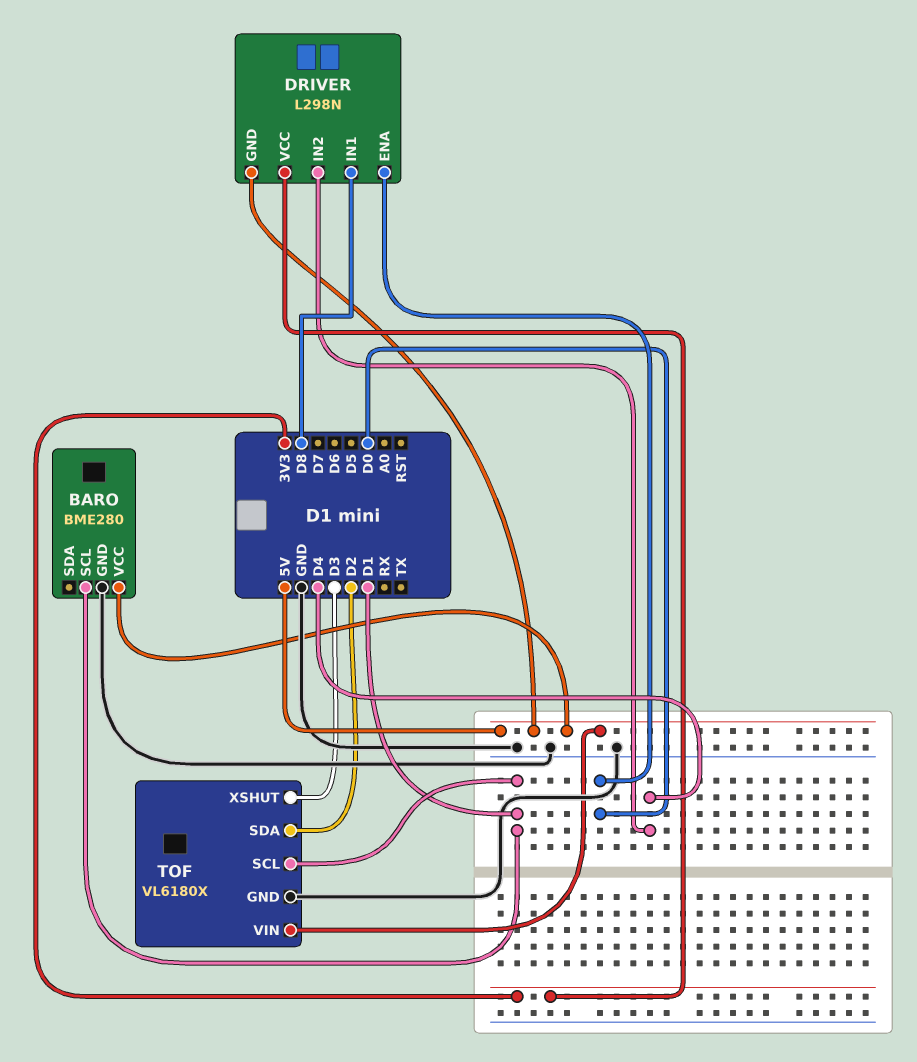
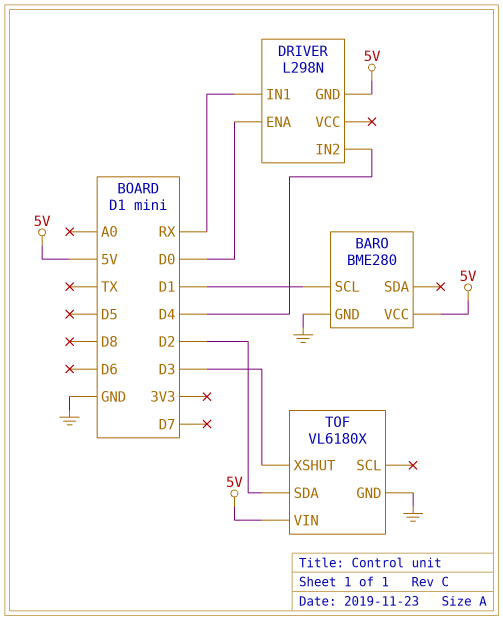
DRIVER pin IN1: D8 -> RX
DRIVER pin VCC: 3V3 -> none
TOF pin SCL: D1 -> none

